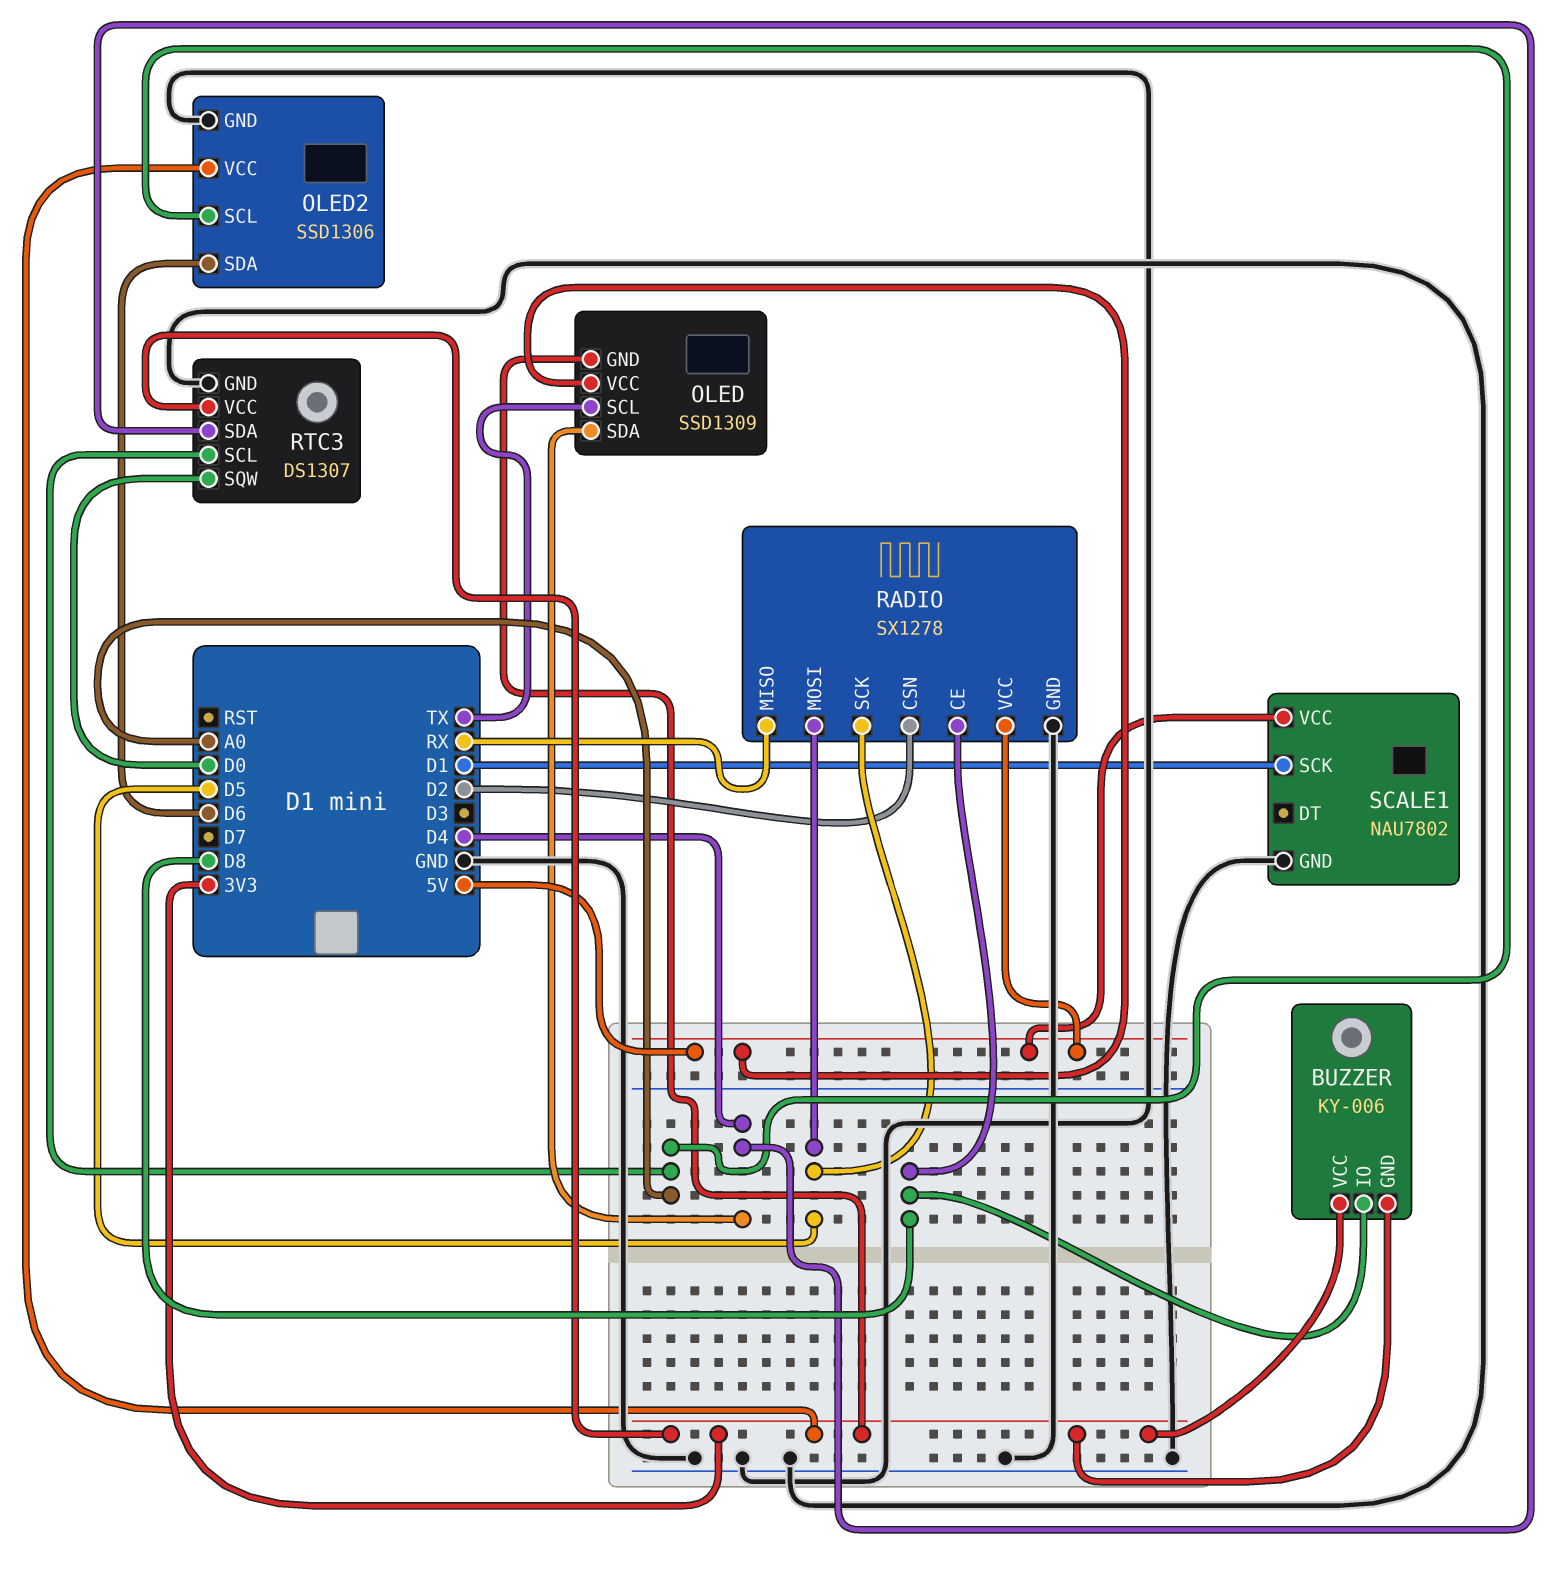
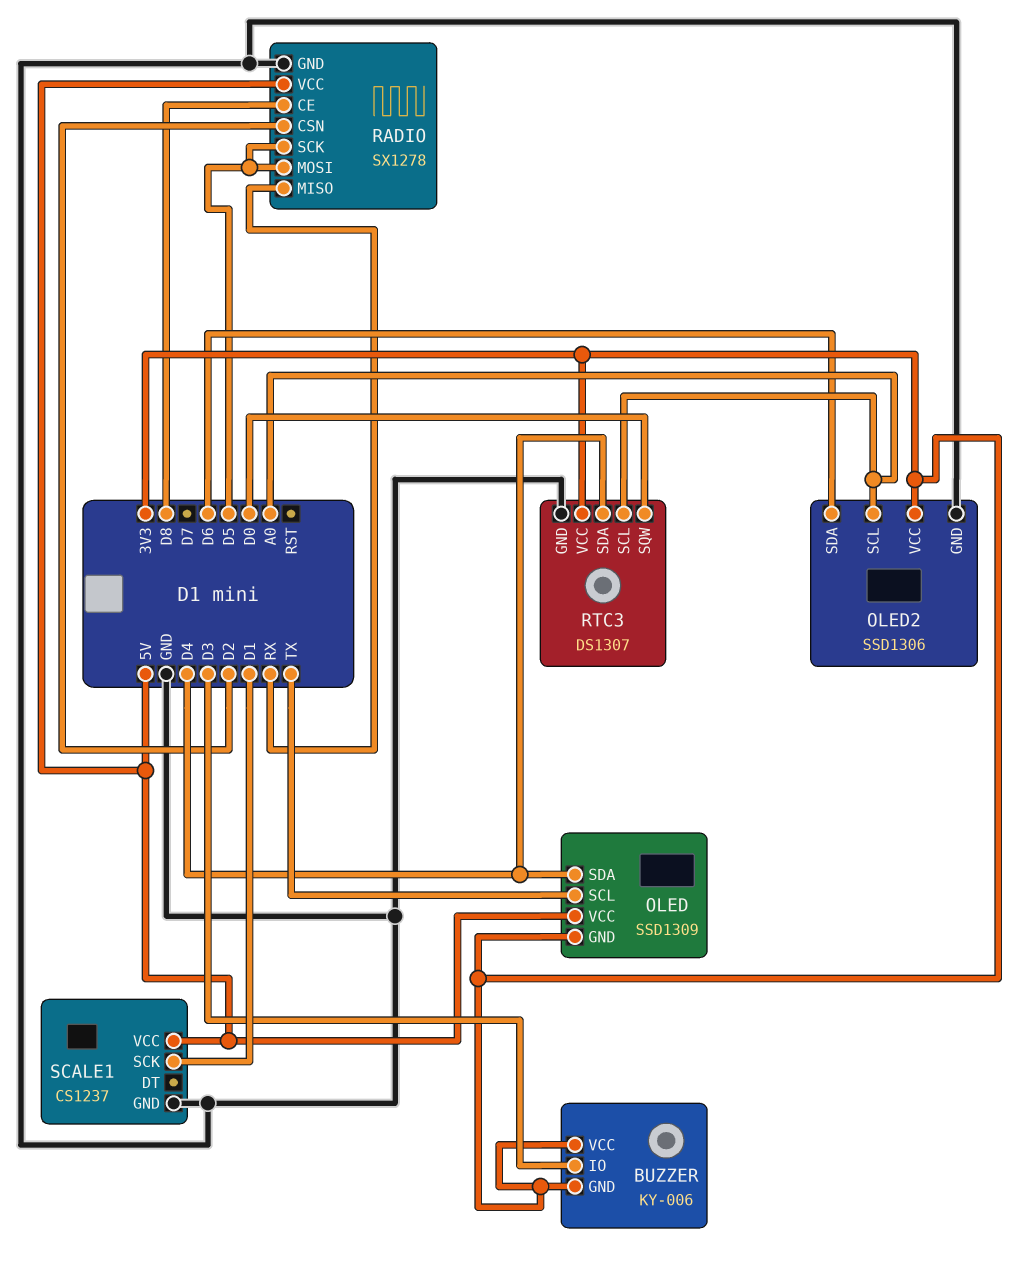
BUZZER pin IO: D8 -> D3
SCALE1: NAU7802 -> CS1237

